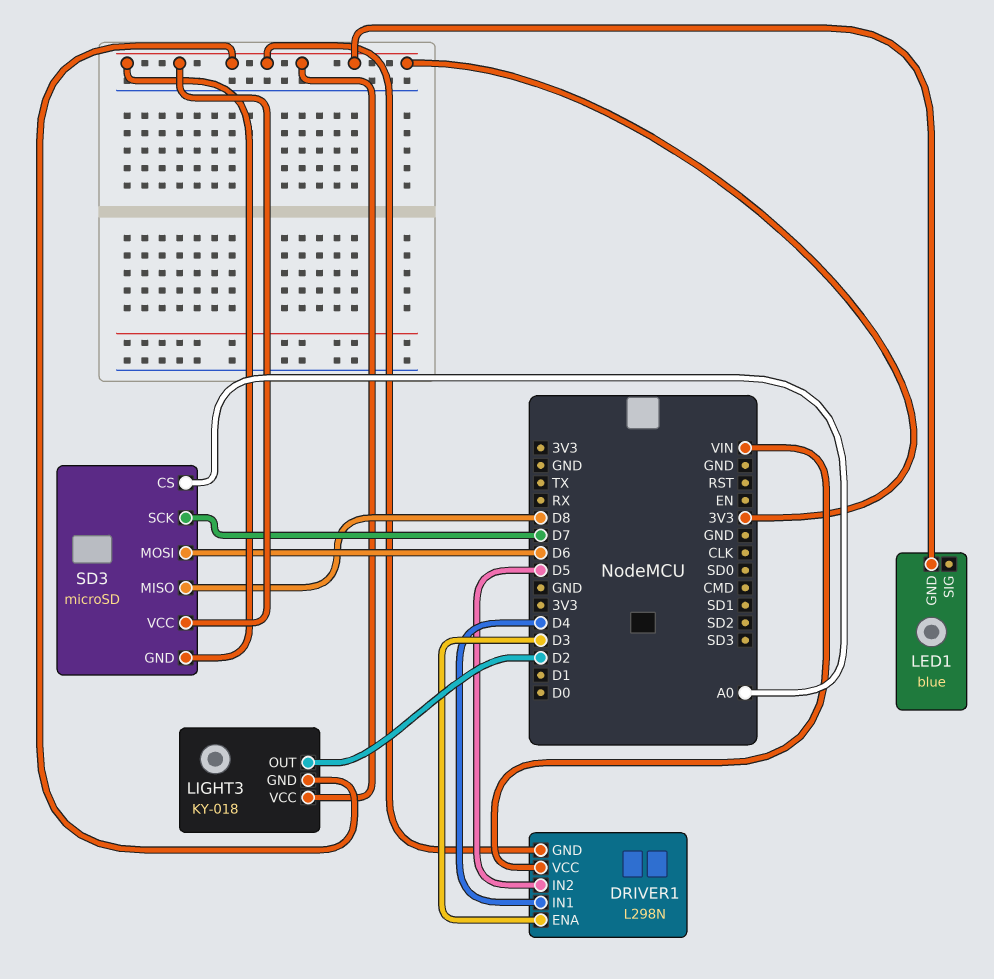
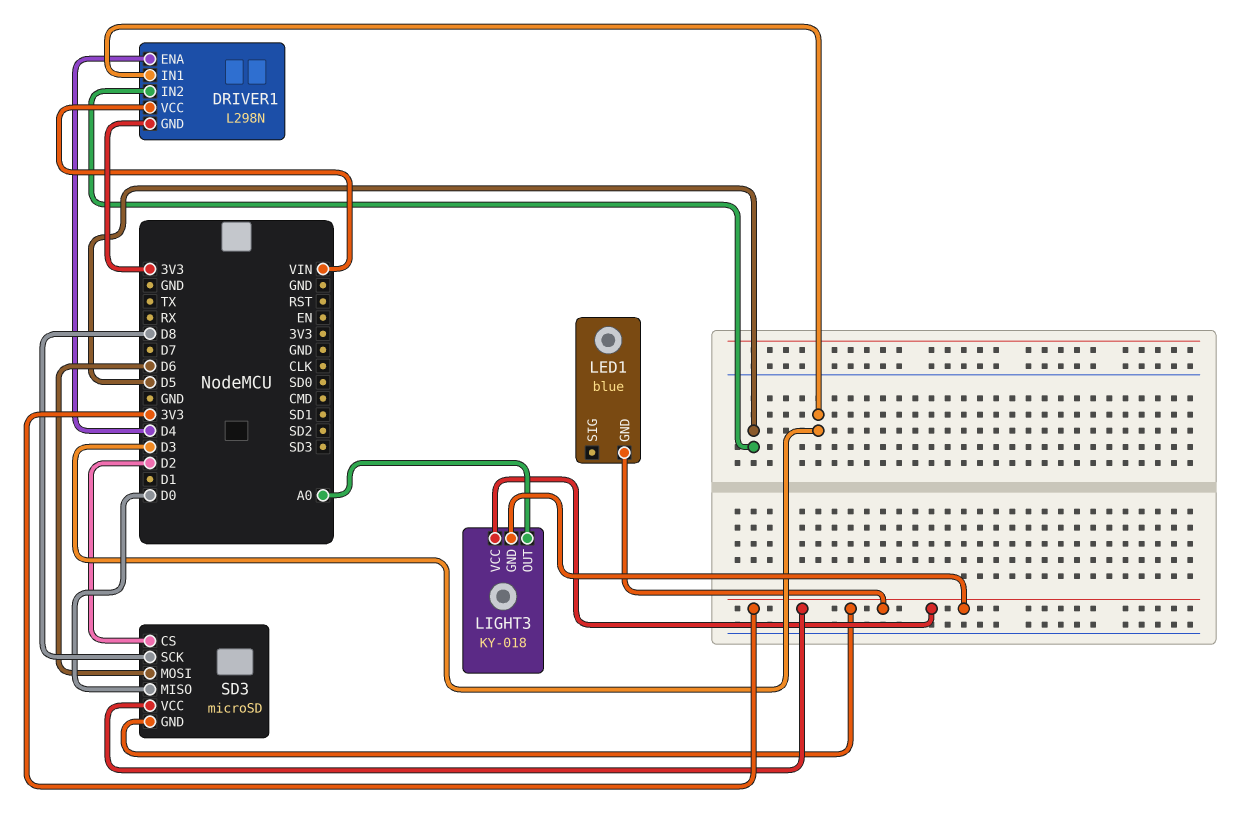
DRIVER1 pin ENA: D3 -> D4
DRIVER1 pin IN1: D4 -> D3
LIGHT3 pin OUT: D2 -> A0
SD3 pin CS: A0 -> D2
SD3 pin MISO: D8 -> D0
SD3 pin SCK: D7 -> D8

